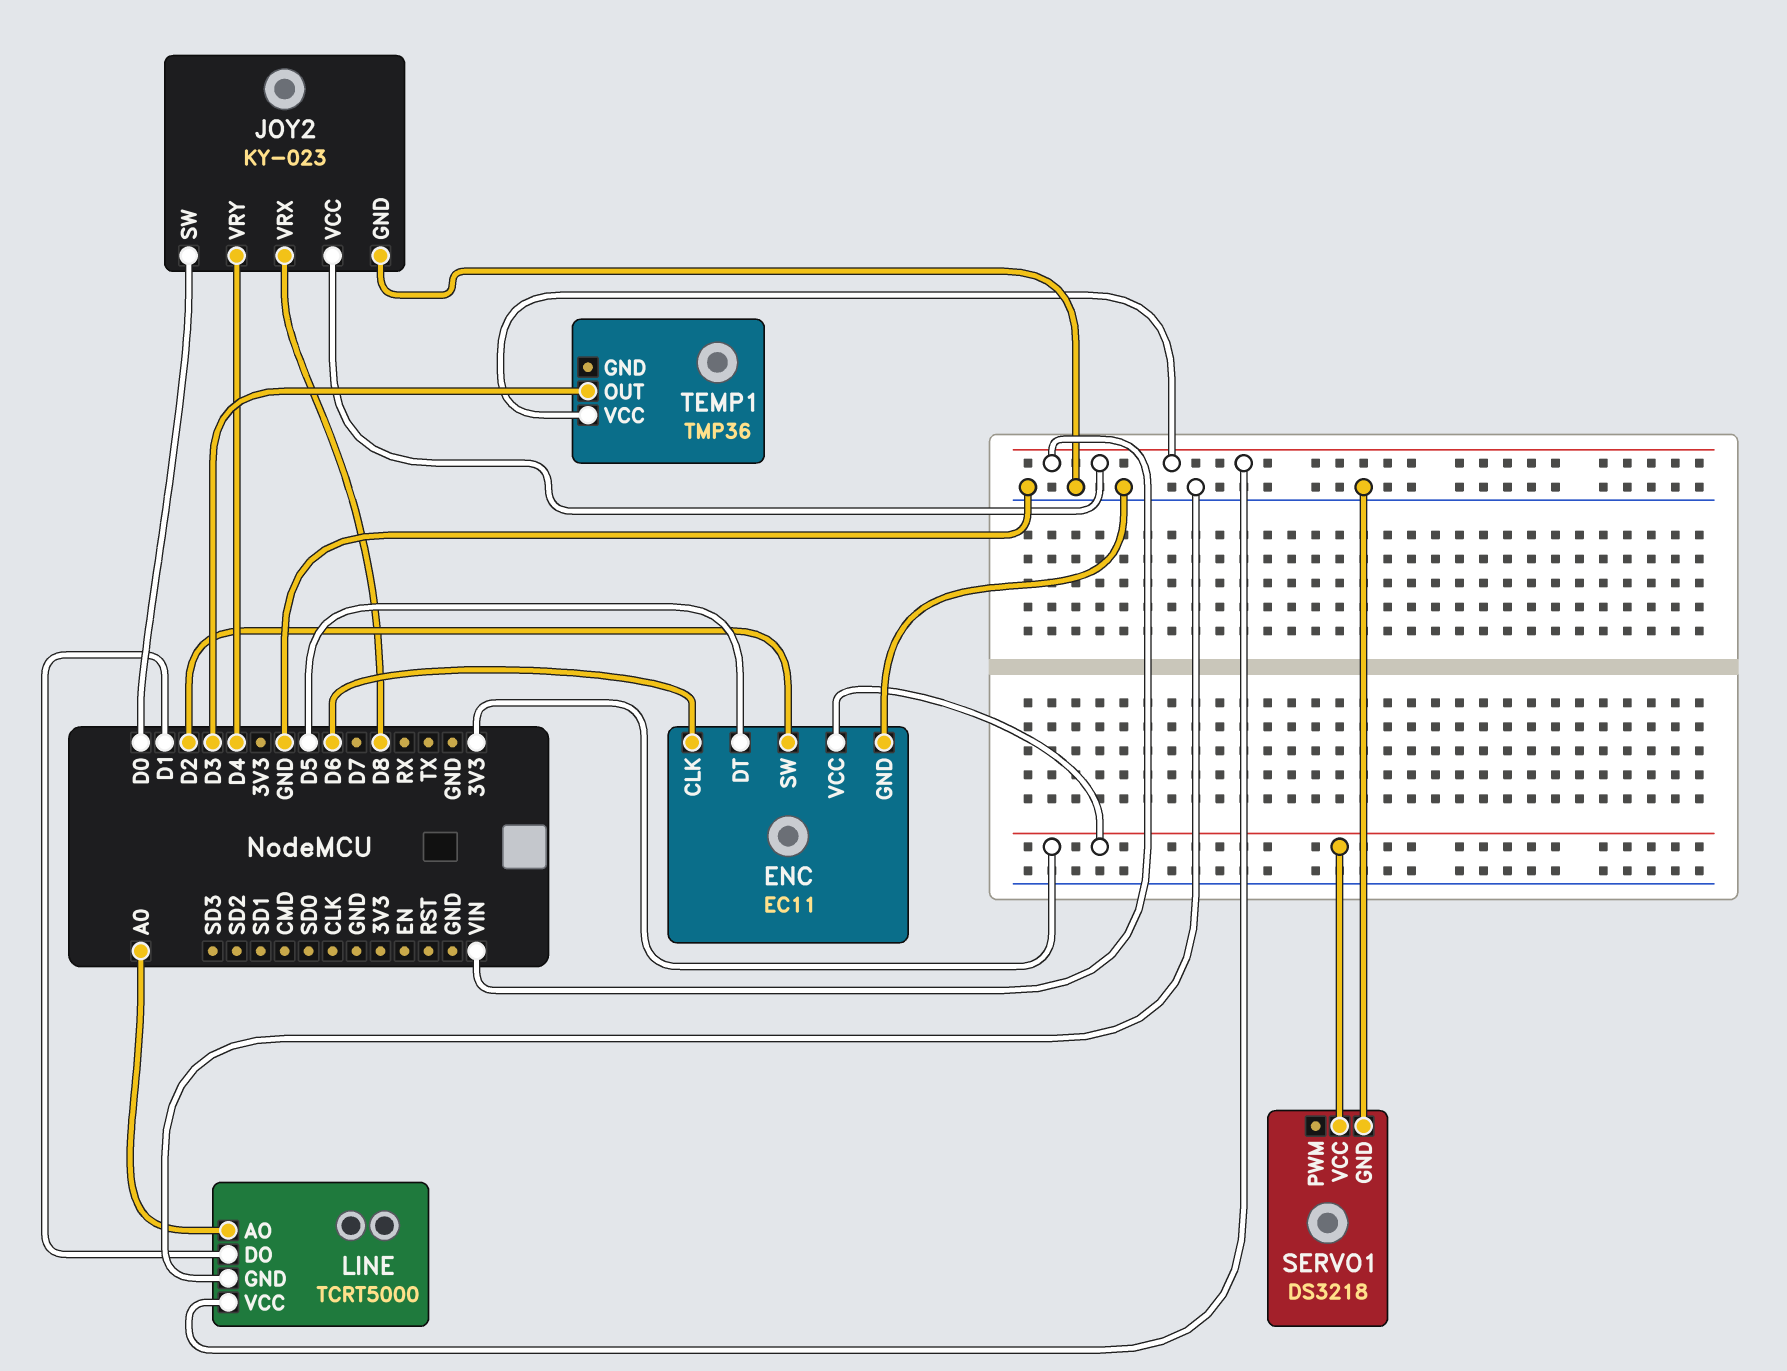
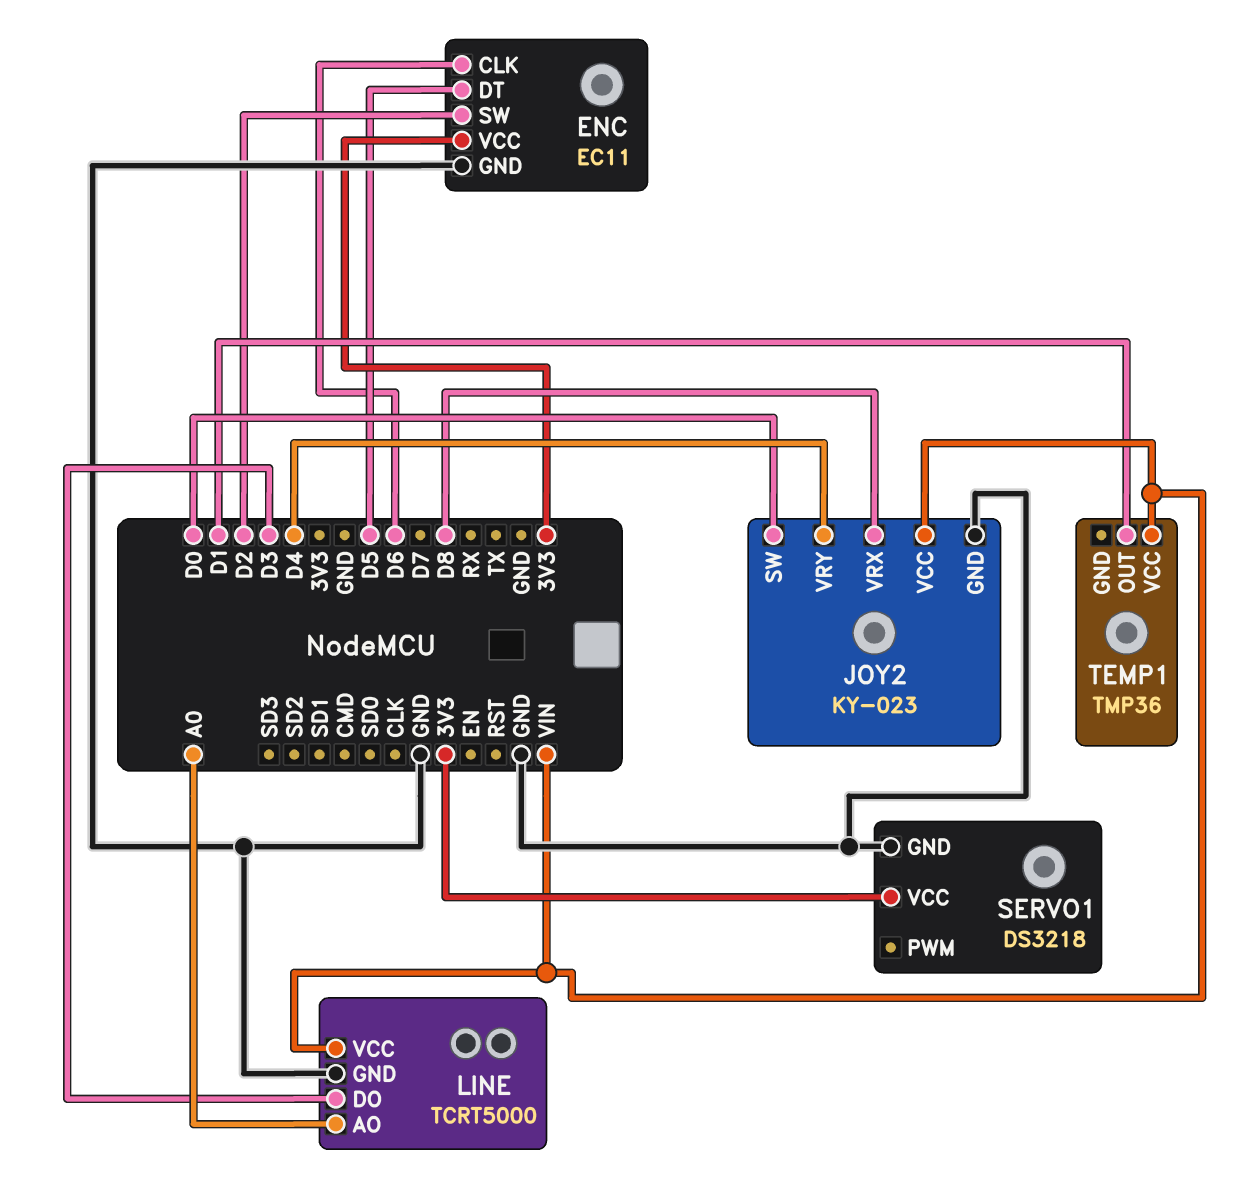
LINE pin DO: D1 -> D3
TEMP1 pin OUT: D3 -> D1

